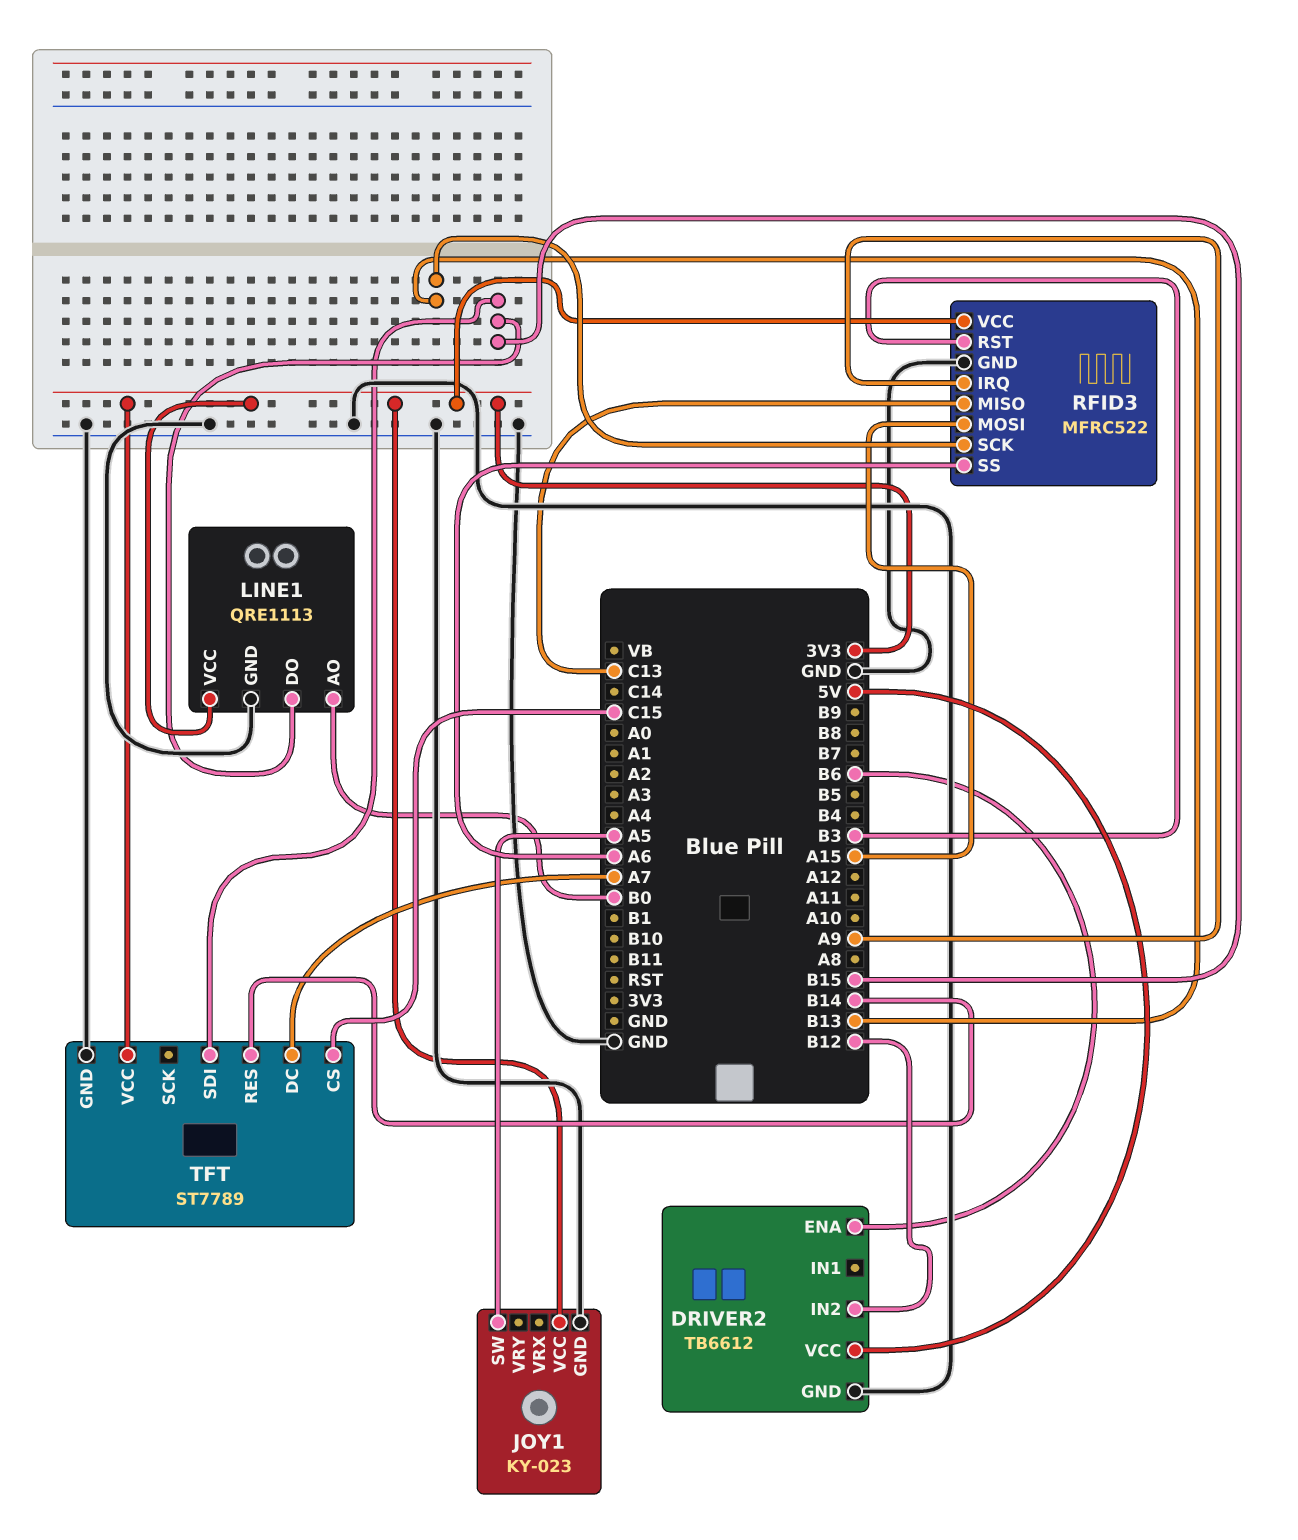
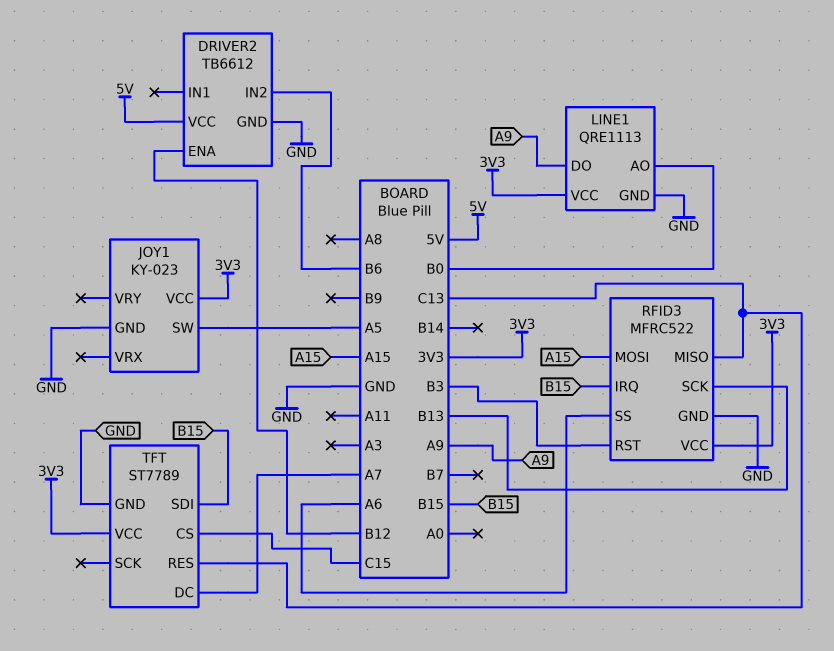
DRIVER2 pin ENA: B6 -> B12
DRIVER2 pin IN2: B12 -> B6
LINE1 pin DO: B15 -> A9
RFID3 pin IRQ: A9 -> B15
TFT pin RES: B14 -> C13

